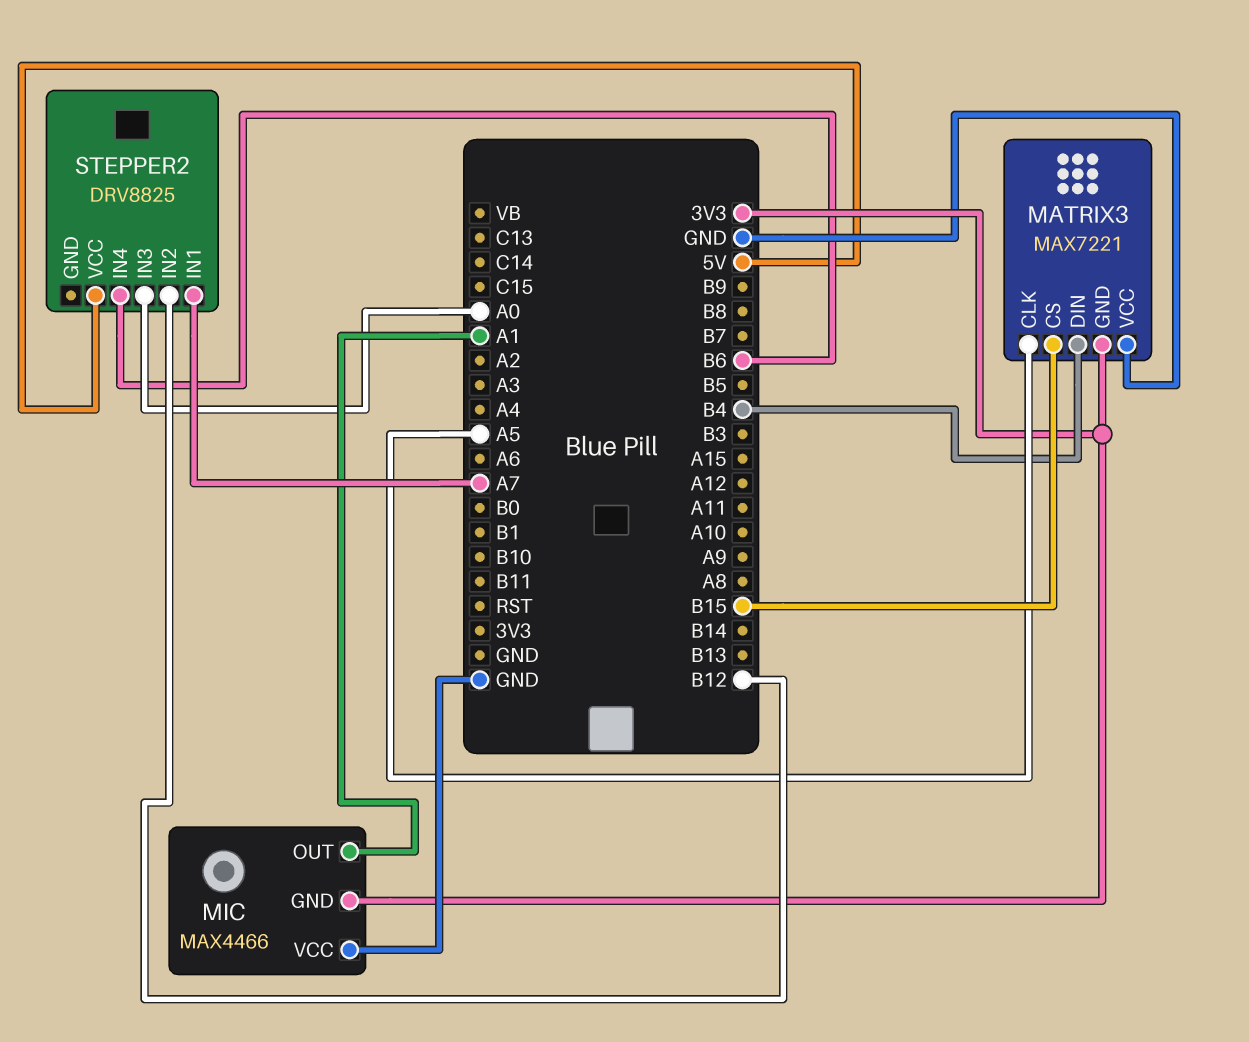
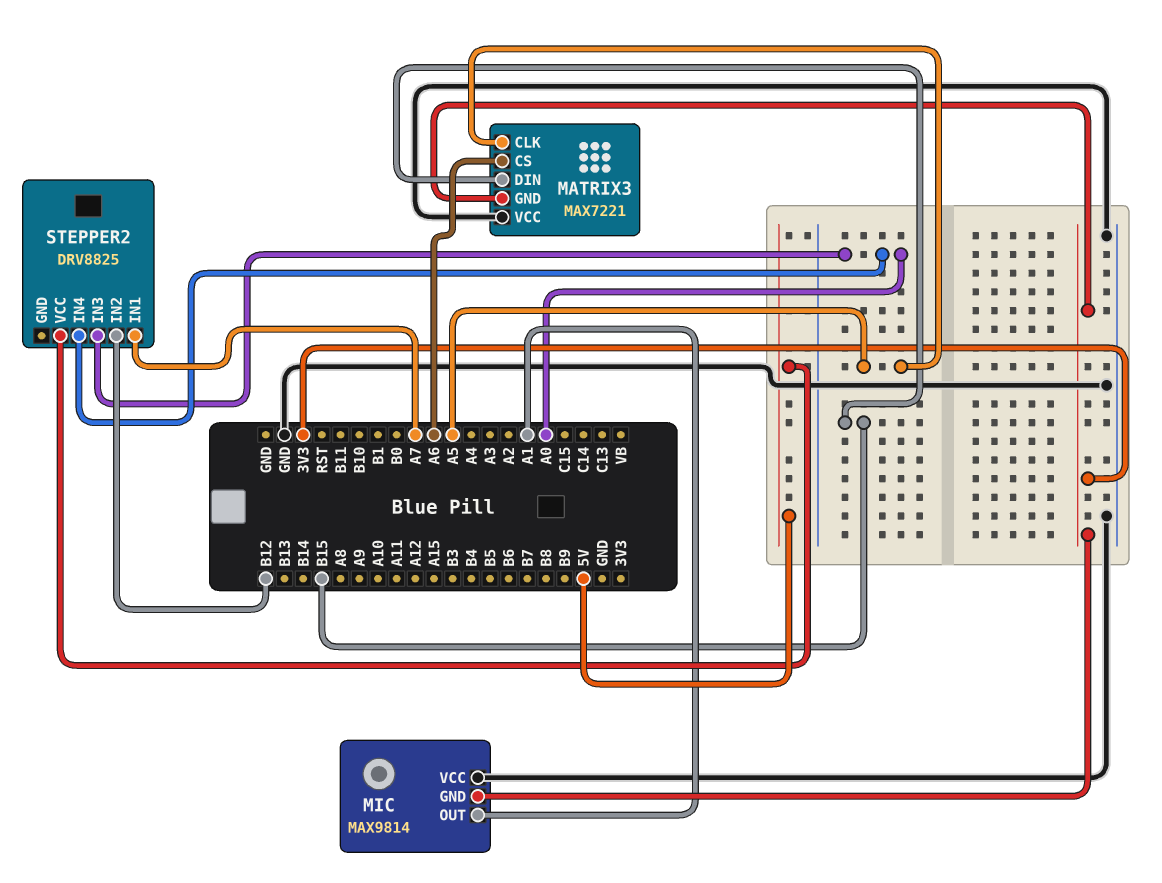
MATRIX3 pin CS: B15 -> A6
MATRIX3 pin DIN: B4 -> B15
MIC: MAX4466 -> MAX9814
STEPPER2 pin IN4: B6 -> A0

